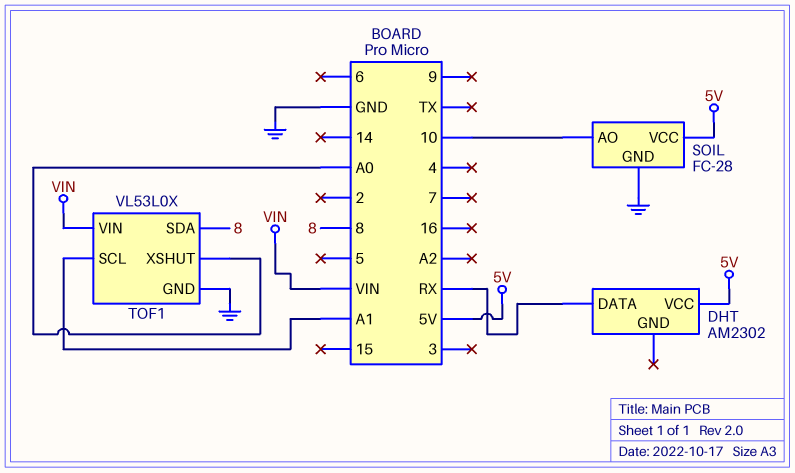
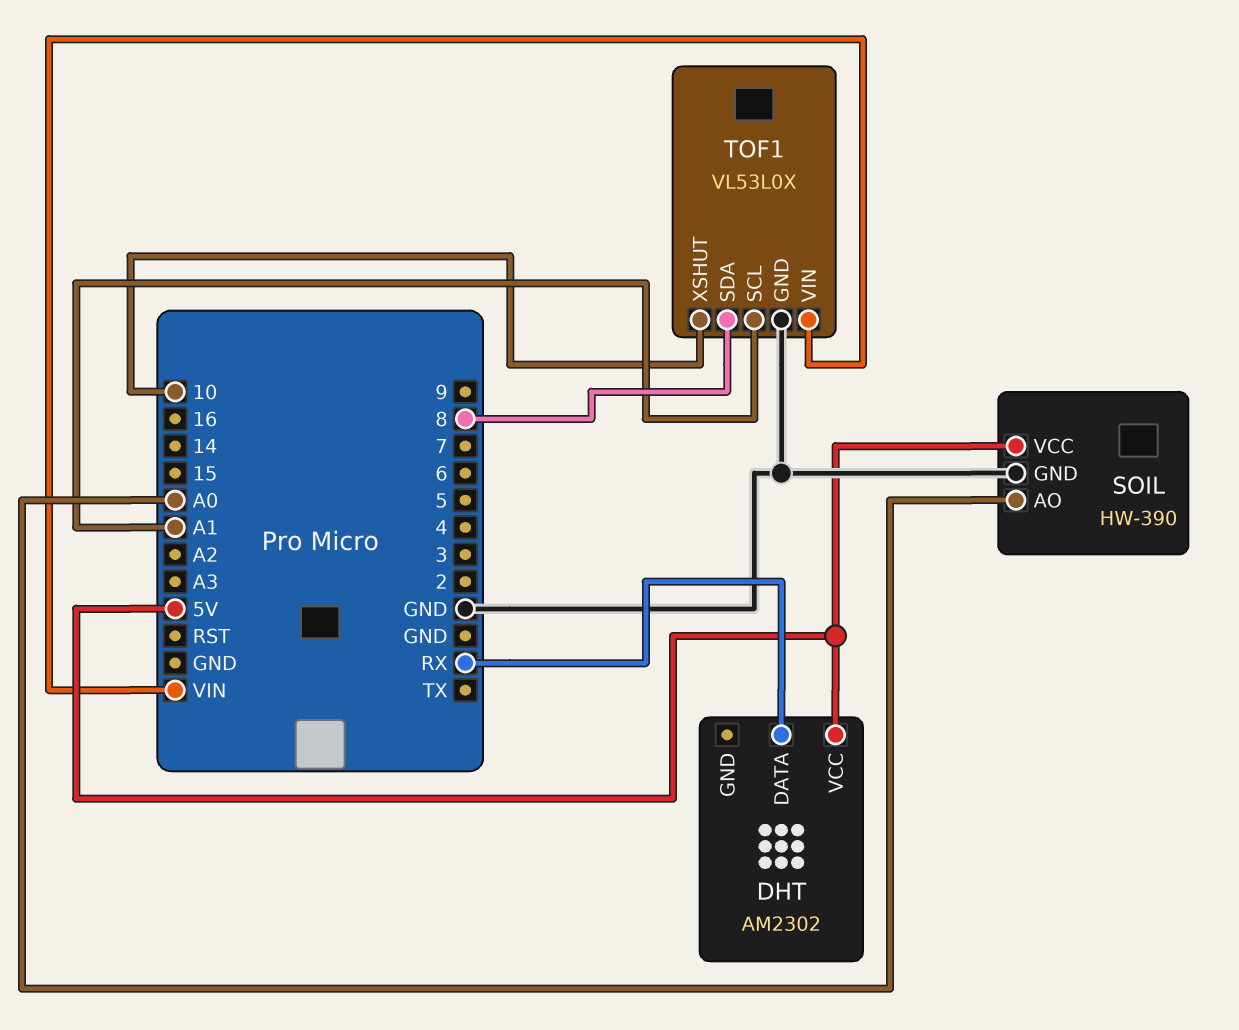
SOIL: FC-28 -> HW-390
SOIL pin AO: 10 -> A0
TOF1 pin XSHUT: A0 -> 10

